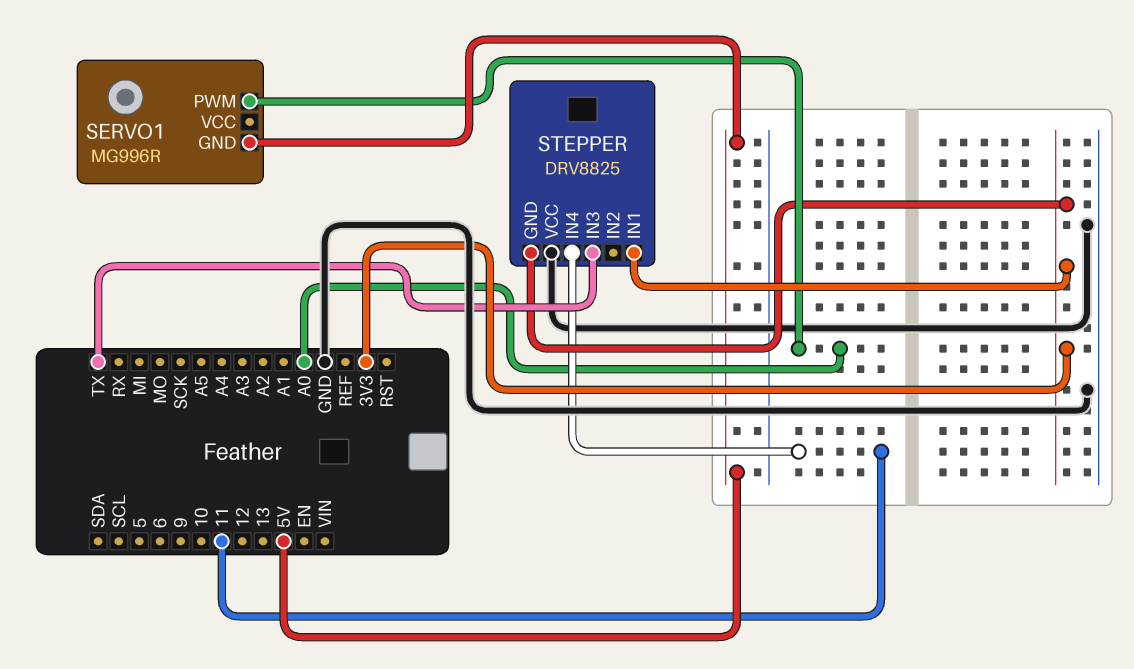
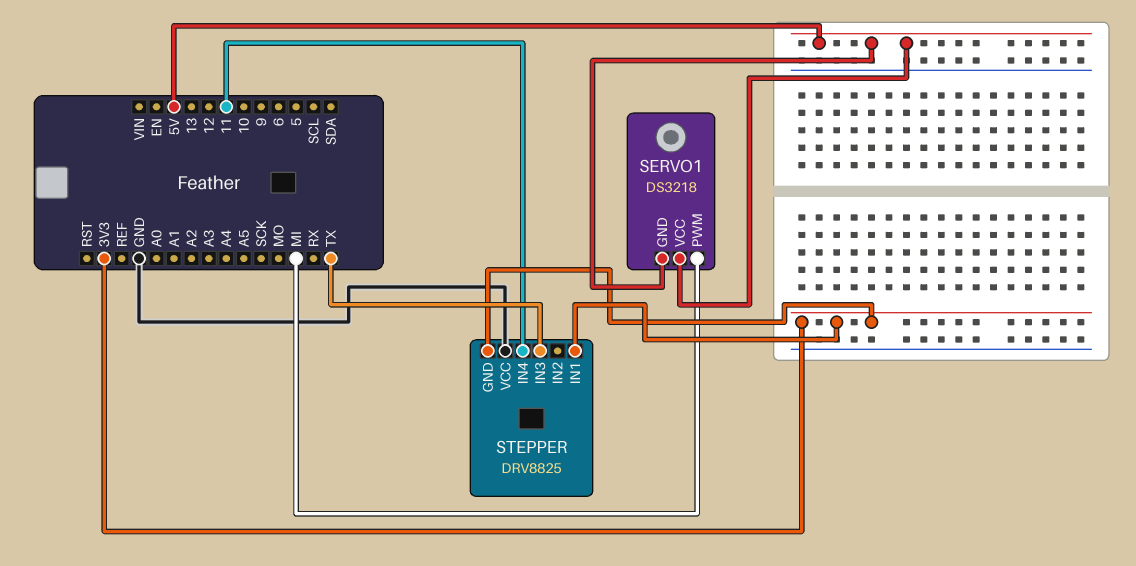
SERVO1: MG996R -> DS3218
SERVO1 pin PWM: A0 -> MI
SERVO1 pin VCC: none -> 5V

